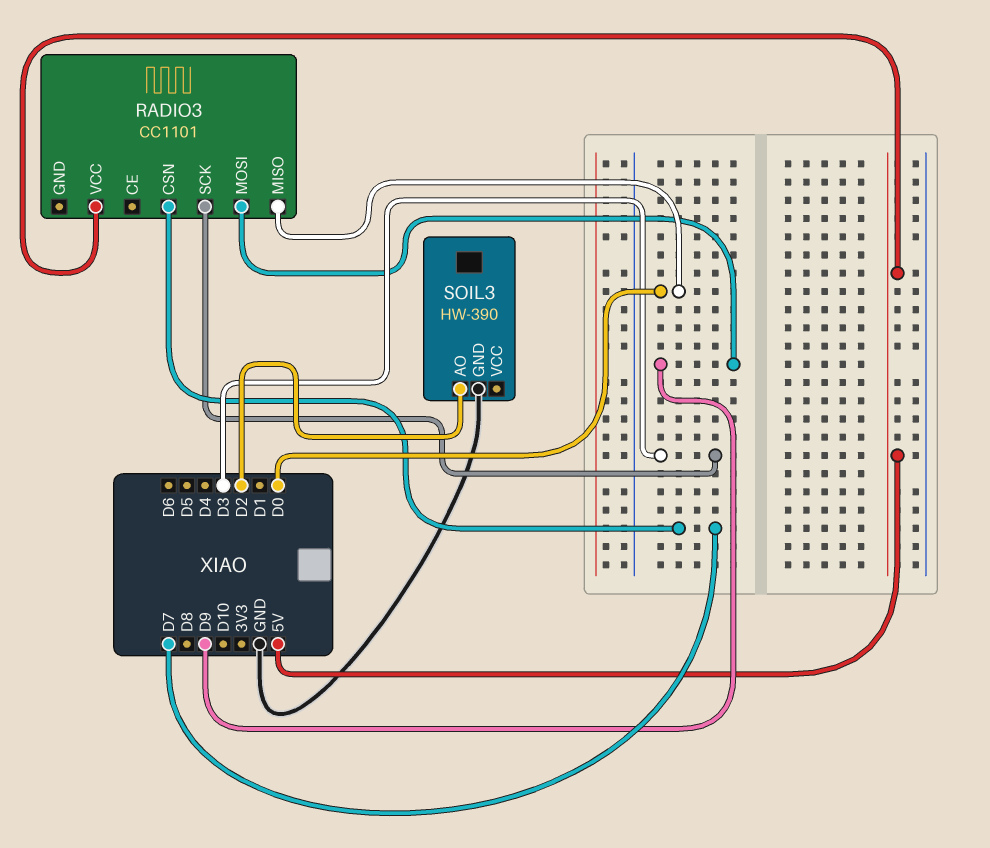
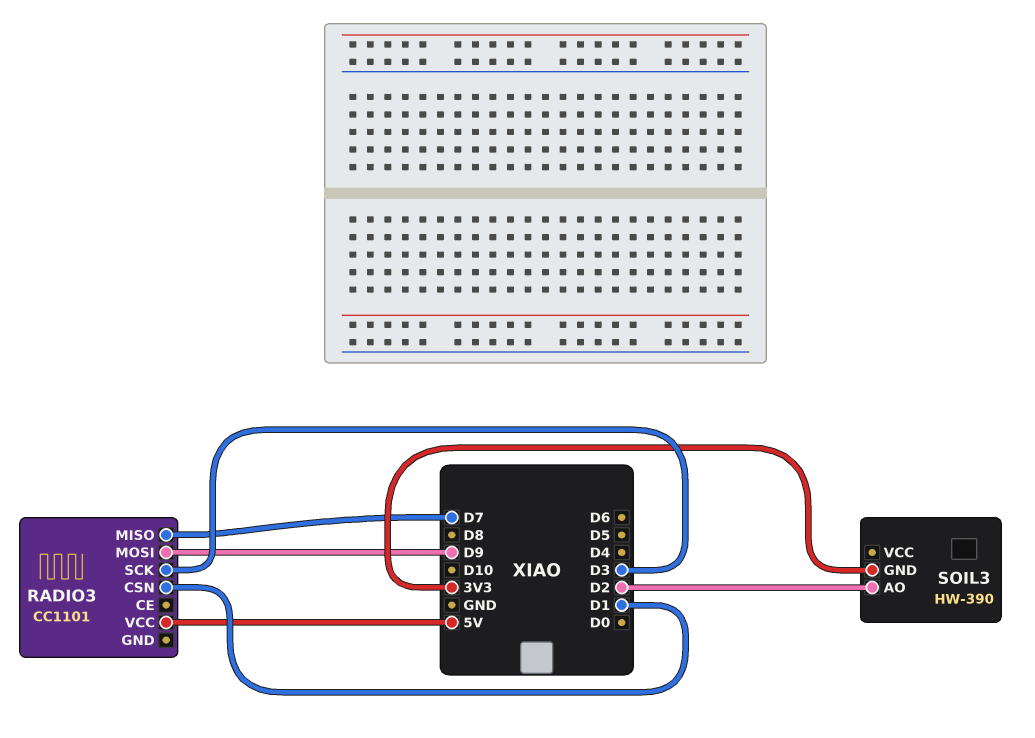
RADIO3 pin CSN: D7 -> D1
RADIO3 pin MISO: D0 -> D7
SOIL3 pin GND: GND -> 3V3

